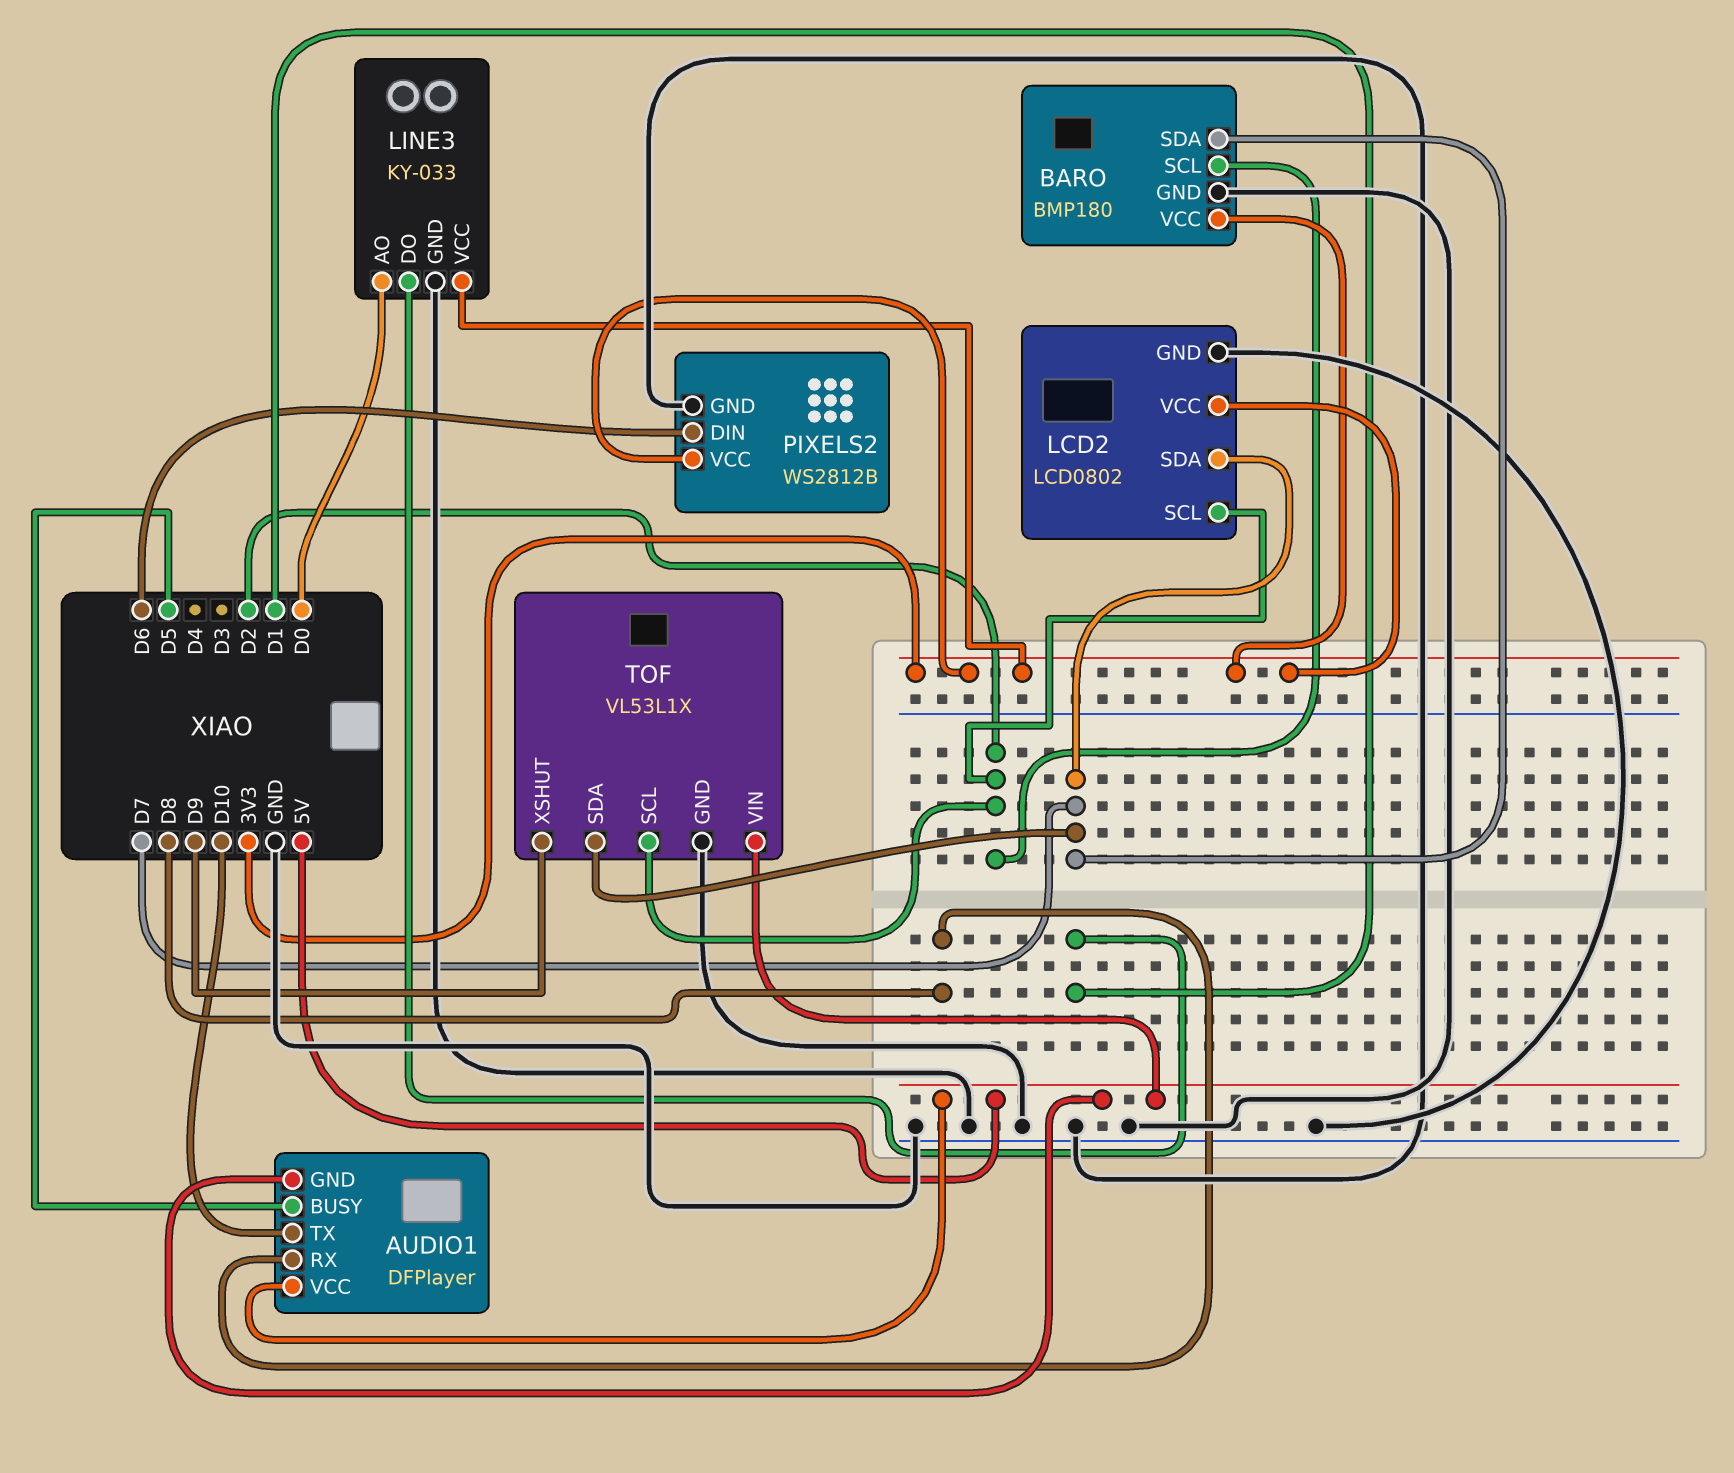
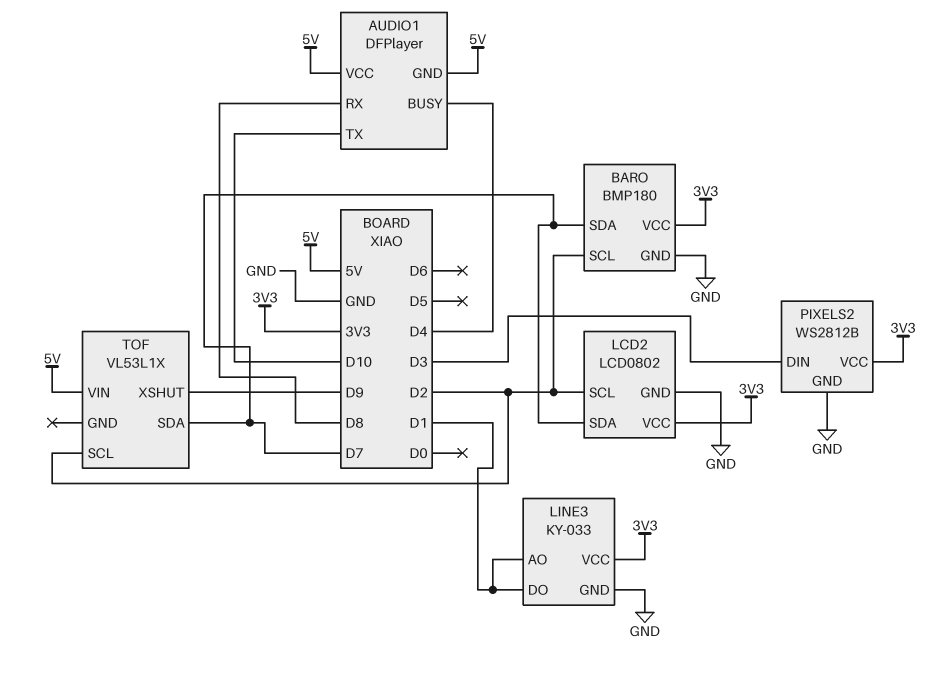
AUDIO1 pin BUSY: D5 -> D4
LINE3 pin AO: D0 -> D1
PIXELS2 pin DIN: D6 -> D3
TOF pin GND: GND -> none

